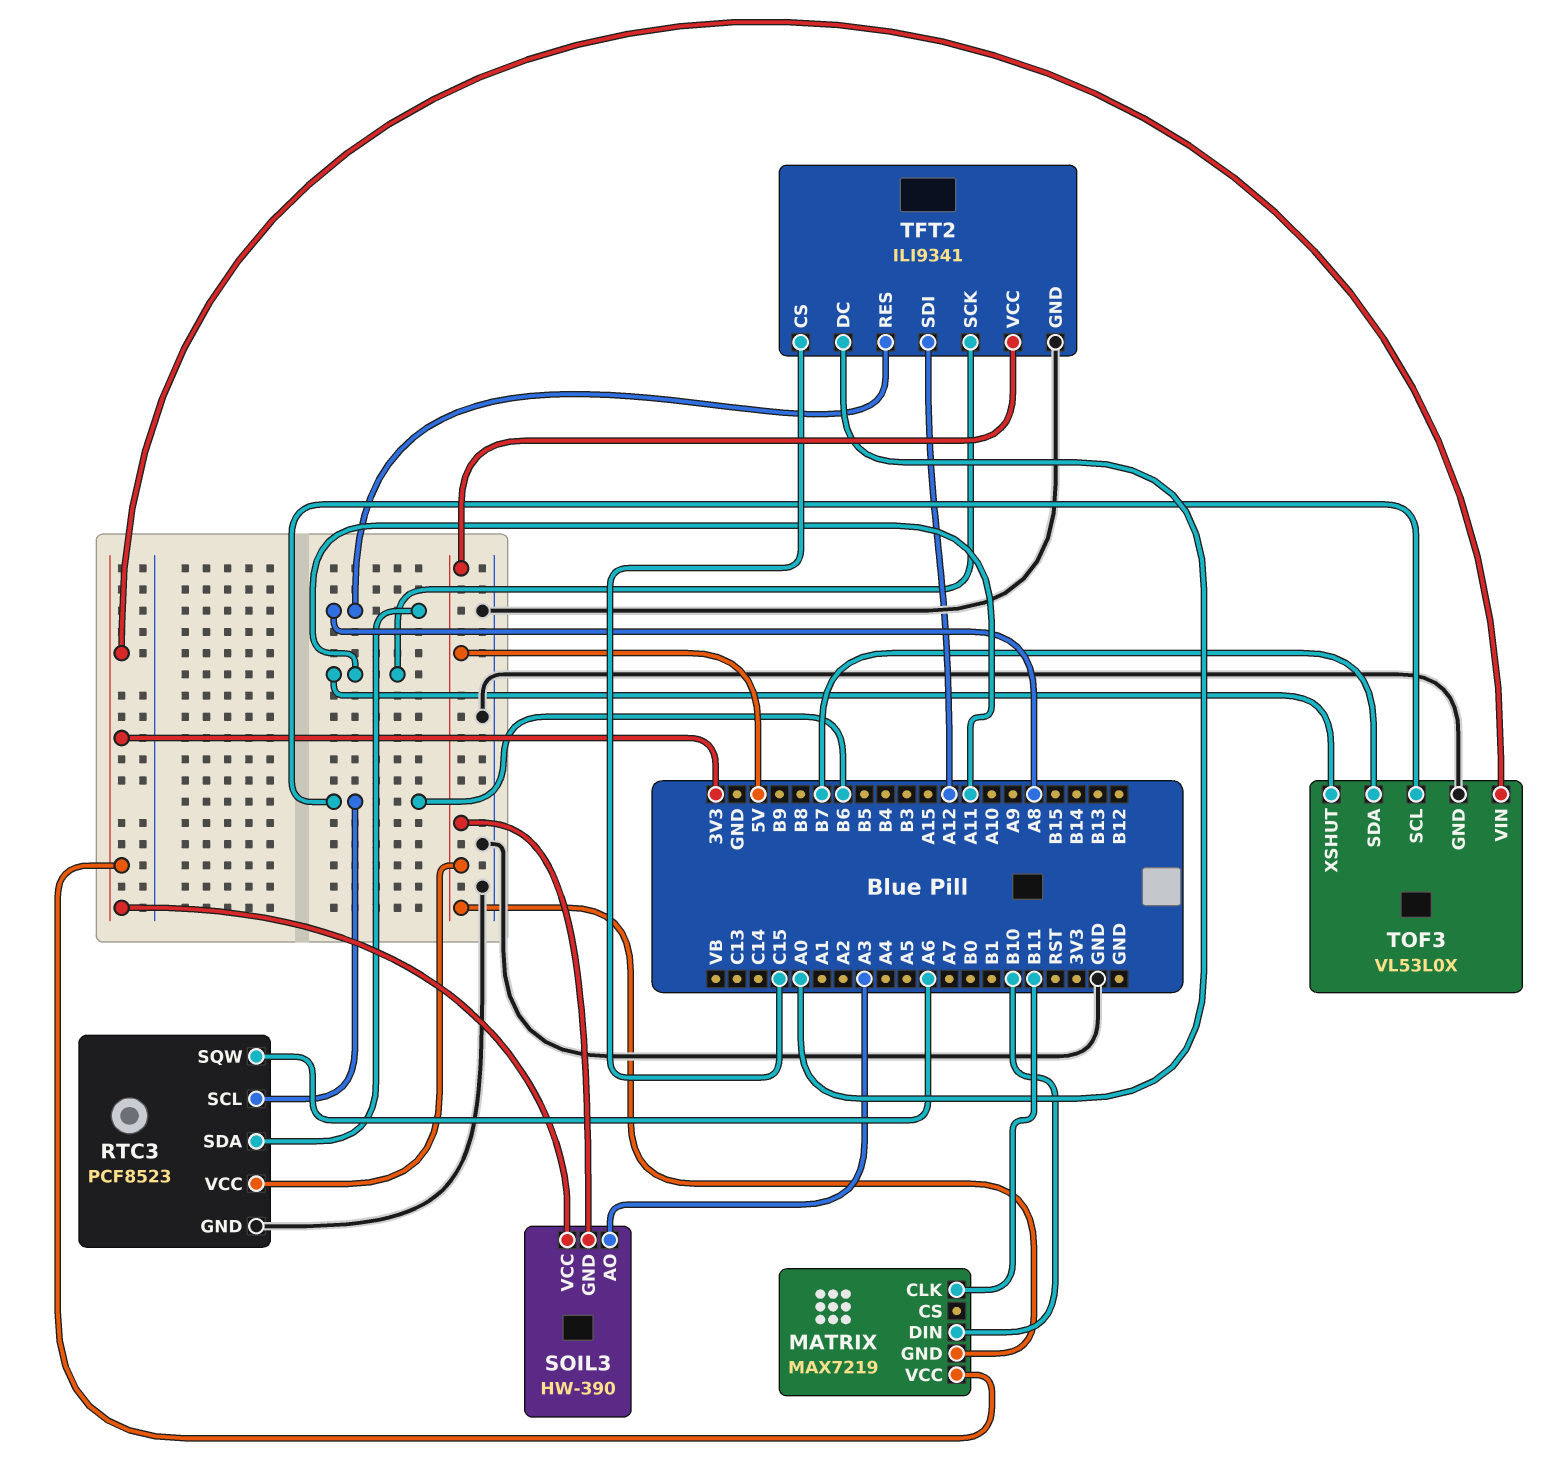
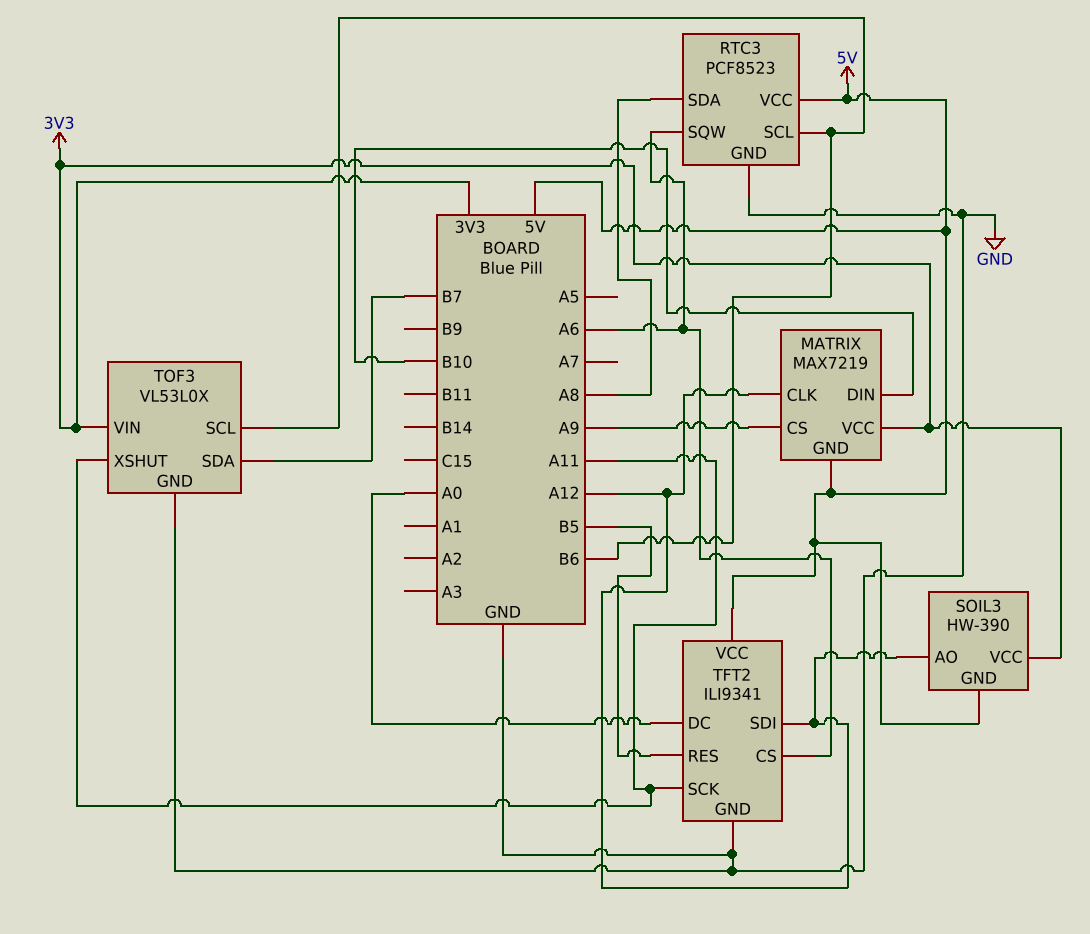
MATRIX pin CLK: B11 -> A12
MATRIX pin CS: none -> A9
SOIL3 pin AO: A3 -> A12
TFT2 pin CS: C15 -> A6
TFT2 pin RES: A8 -> B5

